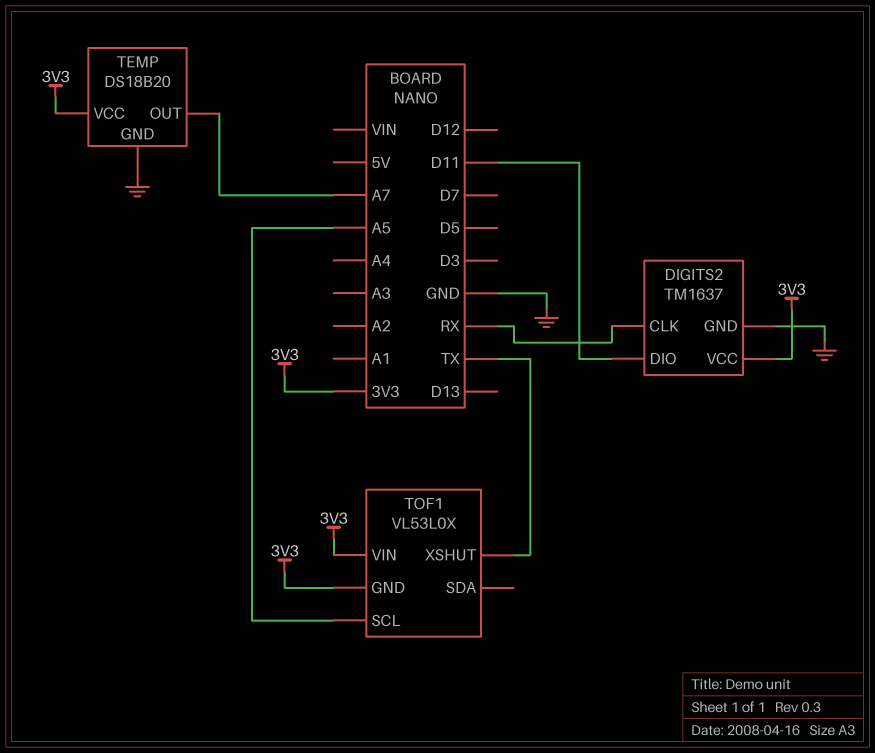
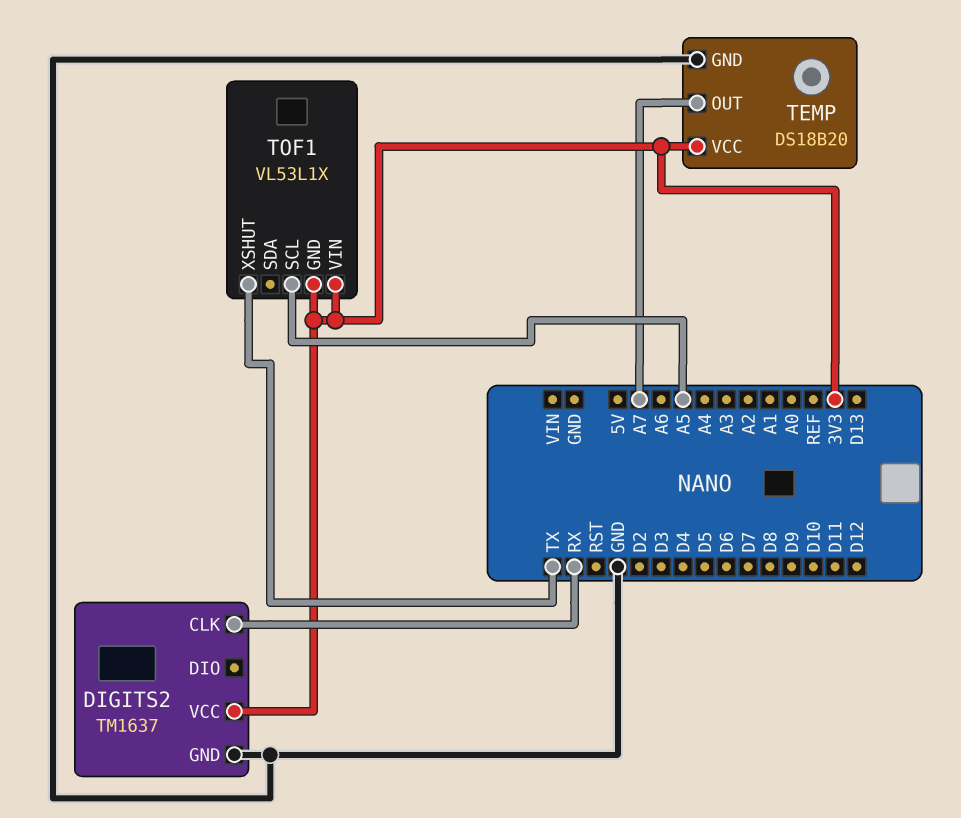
DIGITS2 pin DIO: D11 -> none
TOF1: VL53L0X -> VL53L1X

